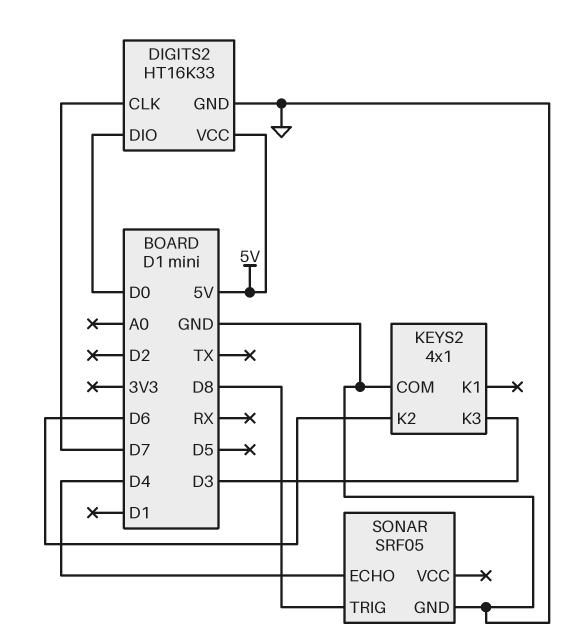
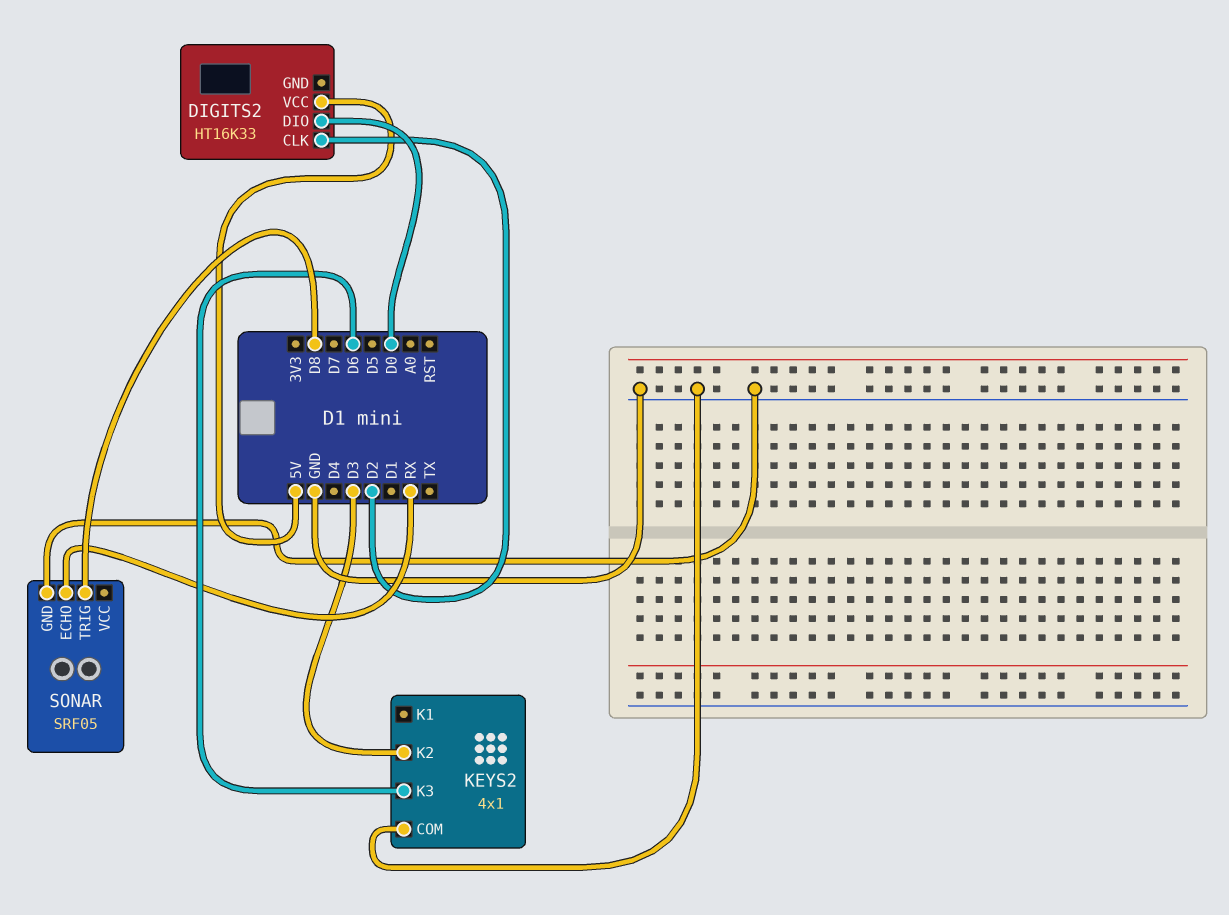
DIGITS2 pin CLK: D7 -> D2
DIGITS2 pin GND: GND -> none
KEYS2 pin K2: D6 -> D3
KEYS2 pin K3: D3 -> D6
SONAR pin ECHO: D4 -> RX

